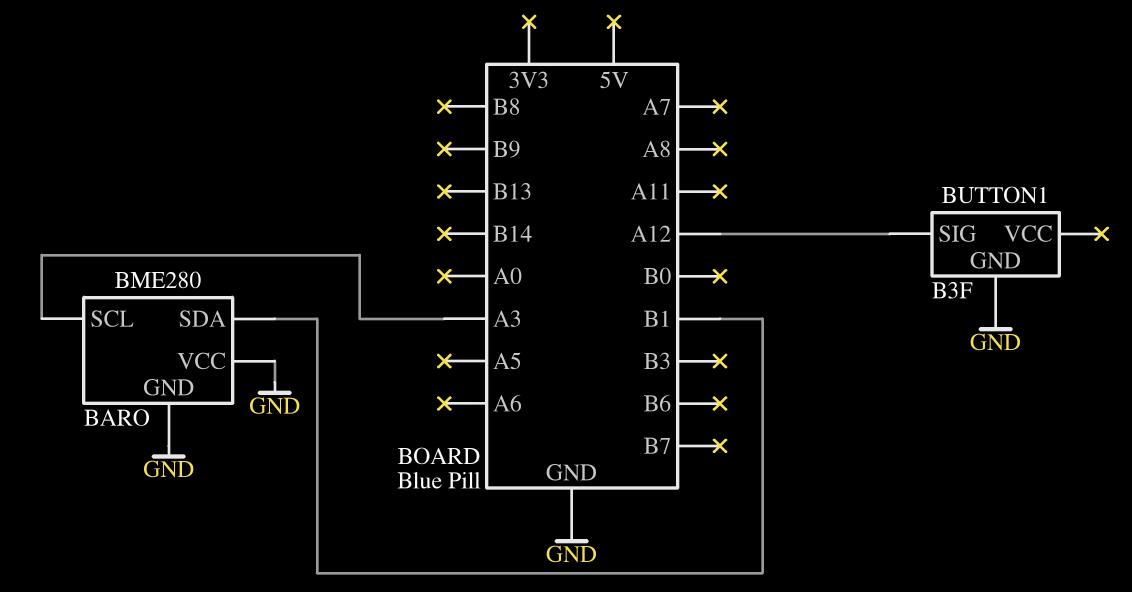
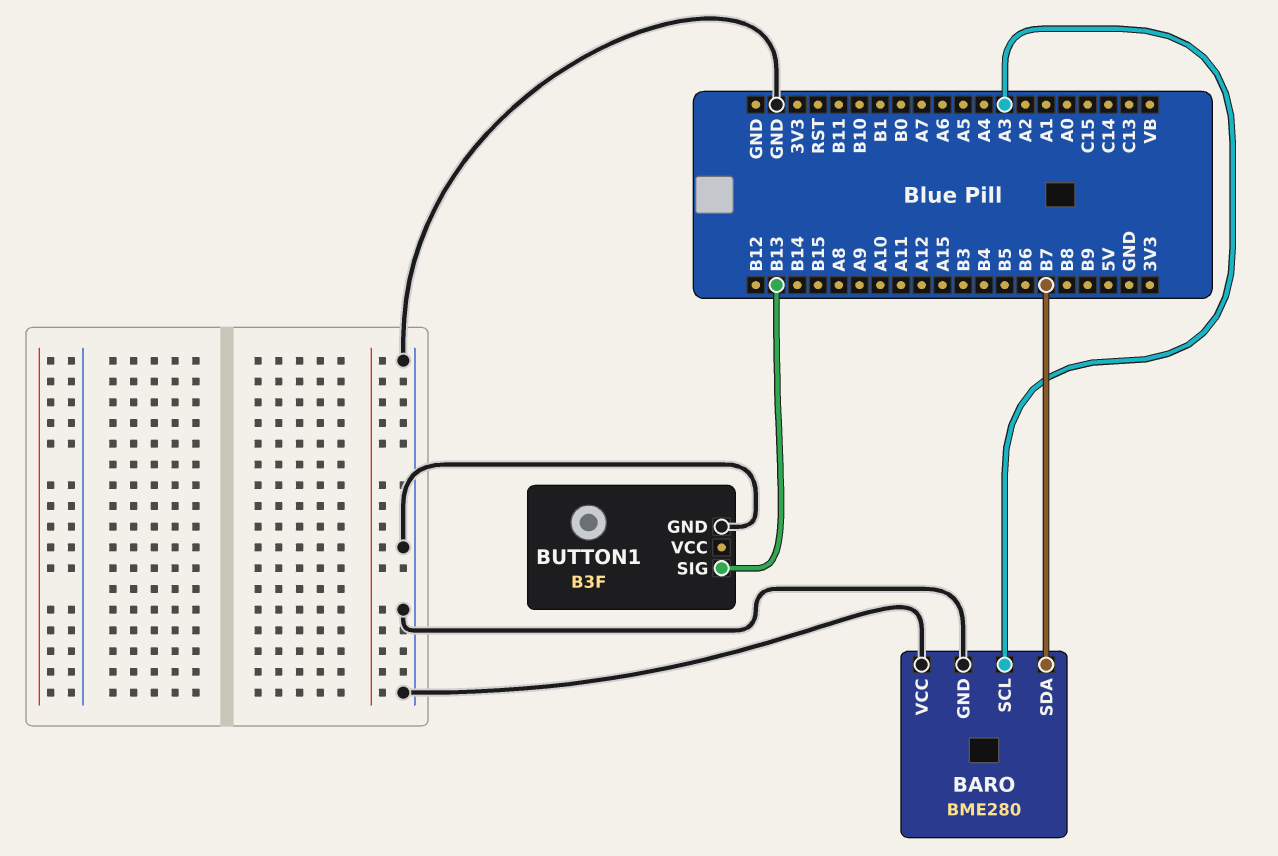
BARO pin SDA: B1 -> B7
BUTTON1 pin SIG: A12 -> B13

